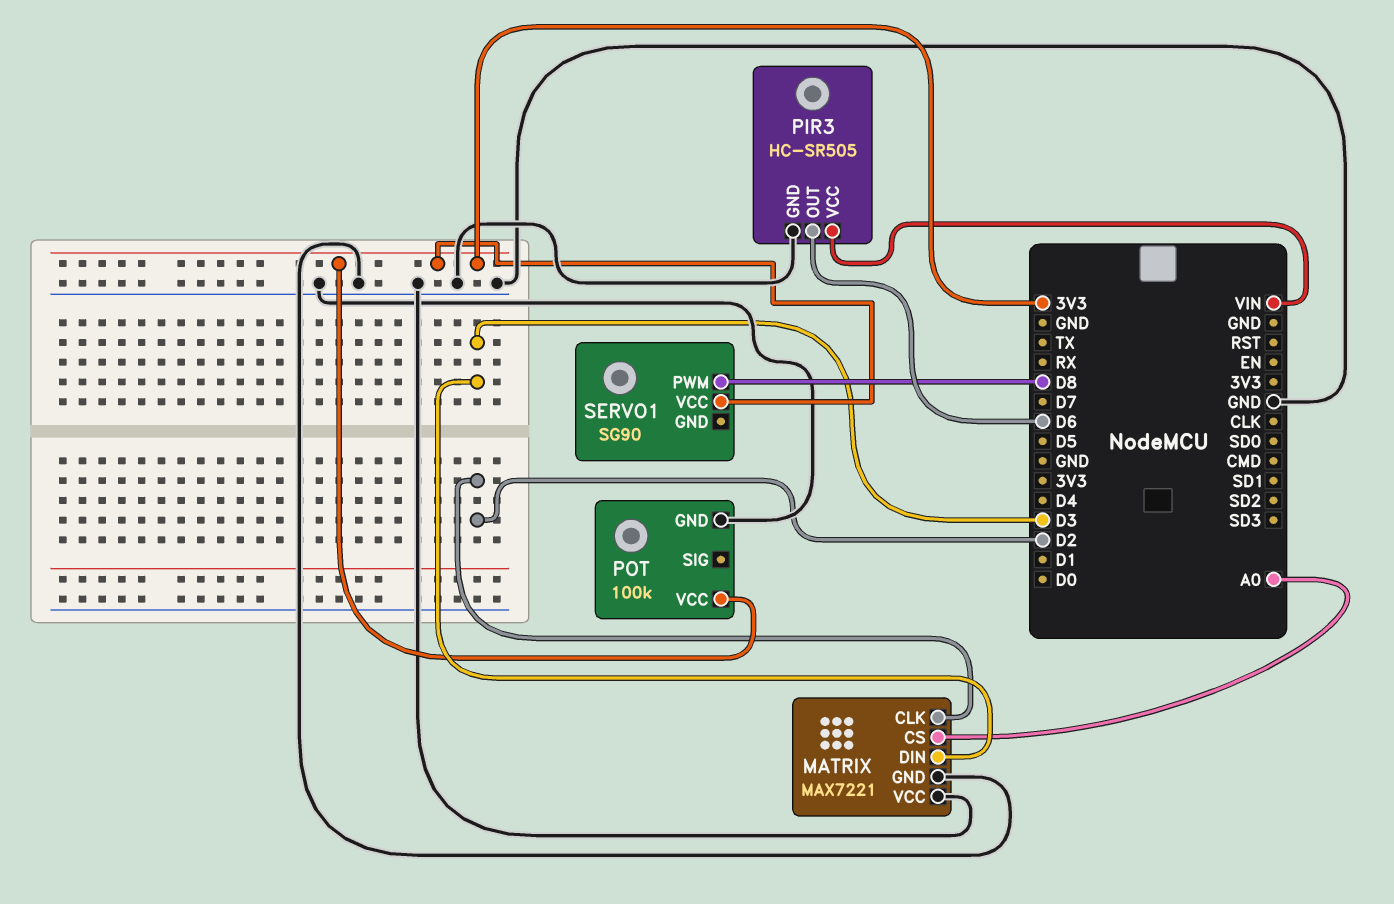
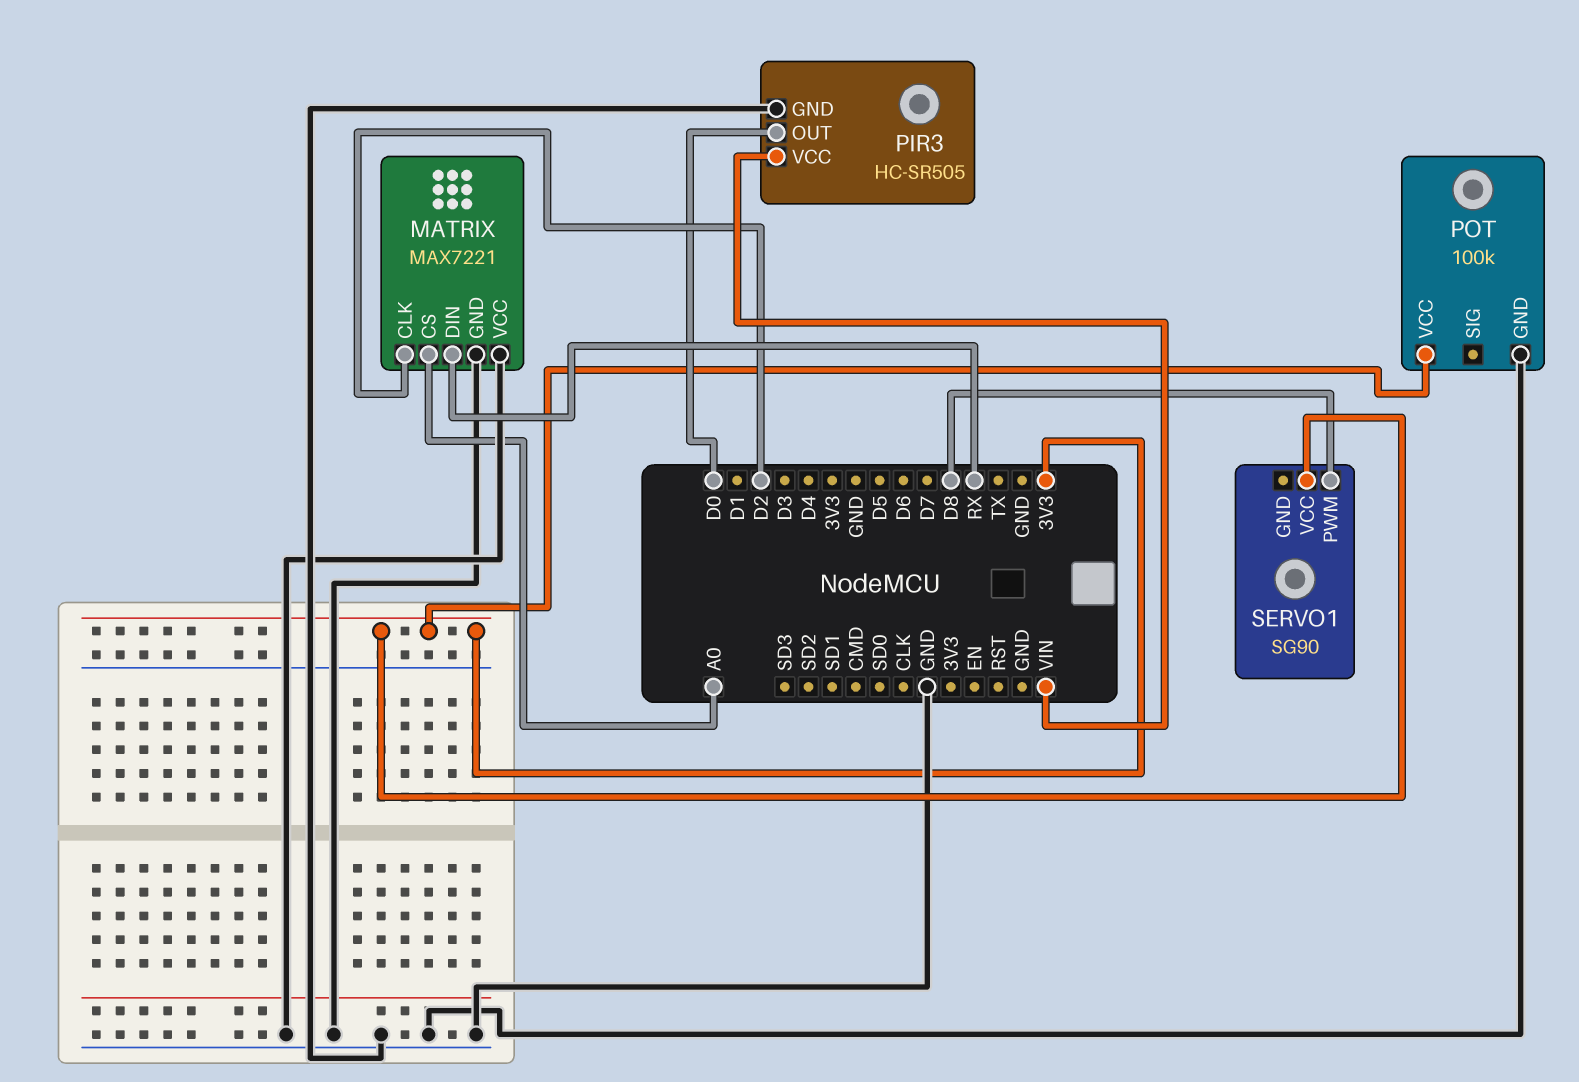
MATRIX pin DIN: D3 -> RX
PIR3 pin OUT: D6 -> D0

